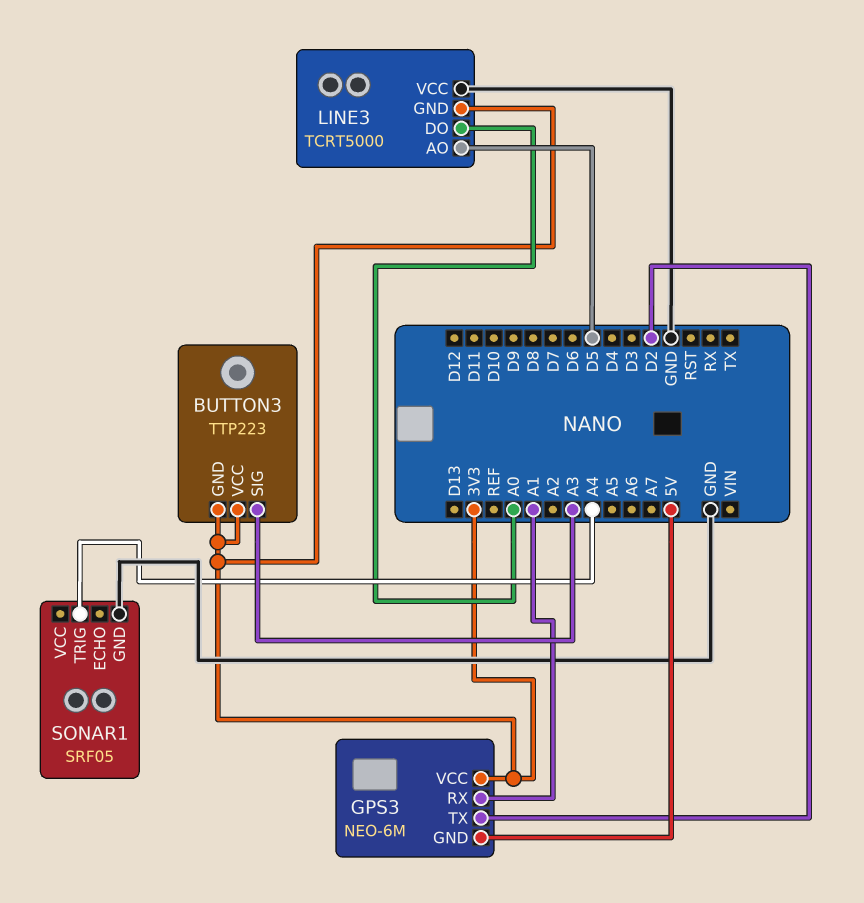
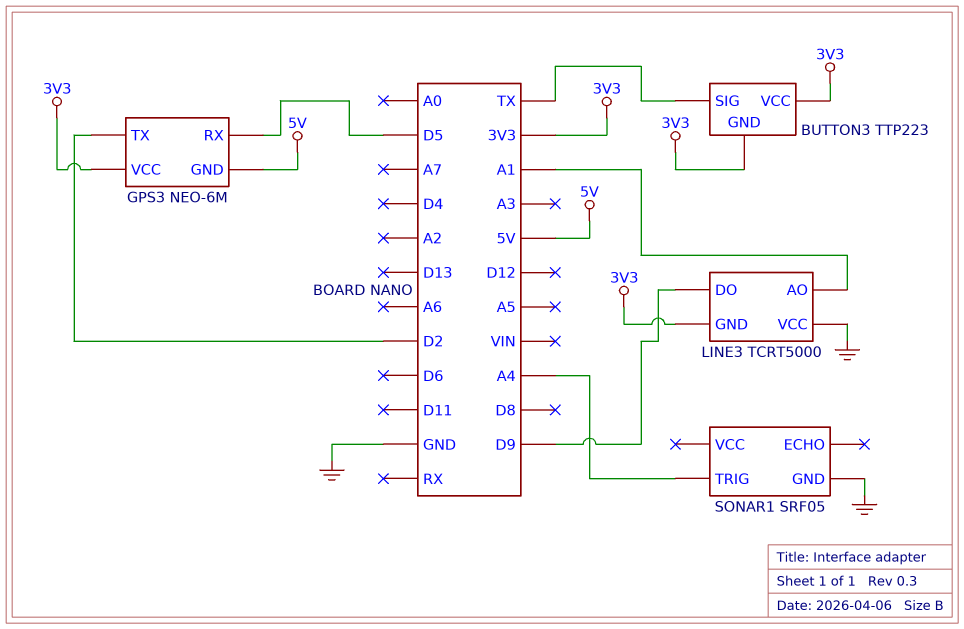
BUTTON3 pin SIG: A3 -> TX
GPS3 pin RX: A1 -> D5
LINE3 pin AO: D5 -> A1
LINE3 pin DO: A0 -> D9

